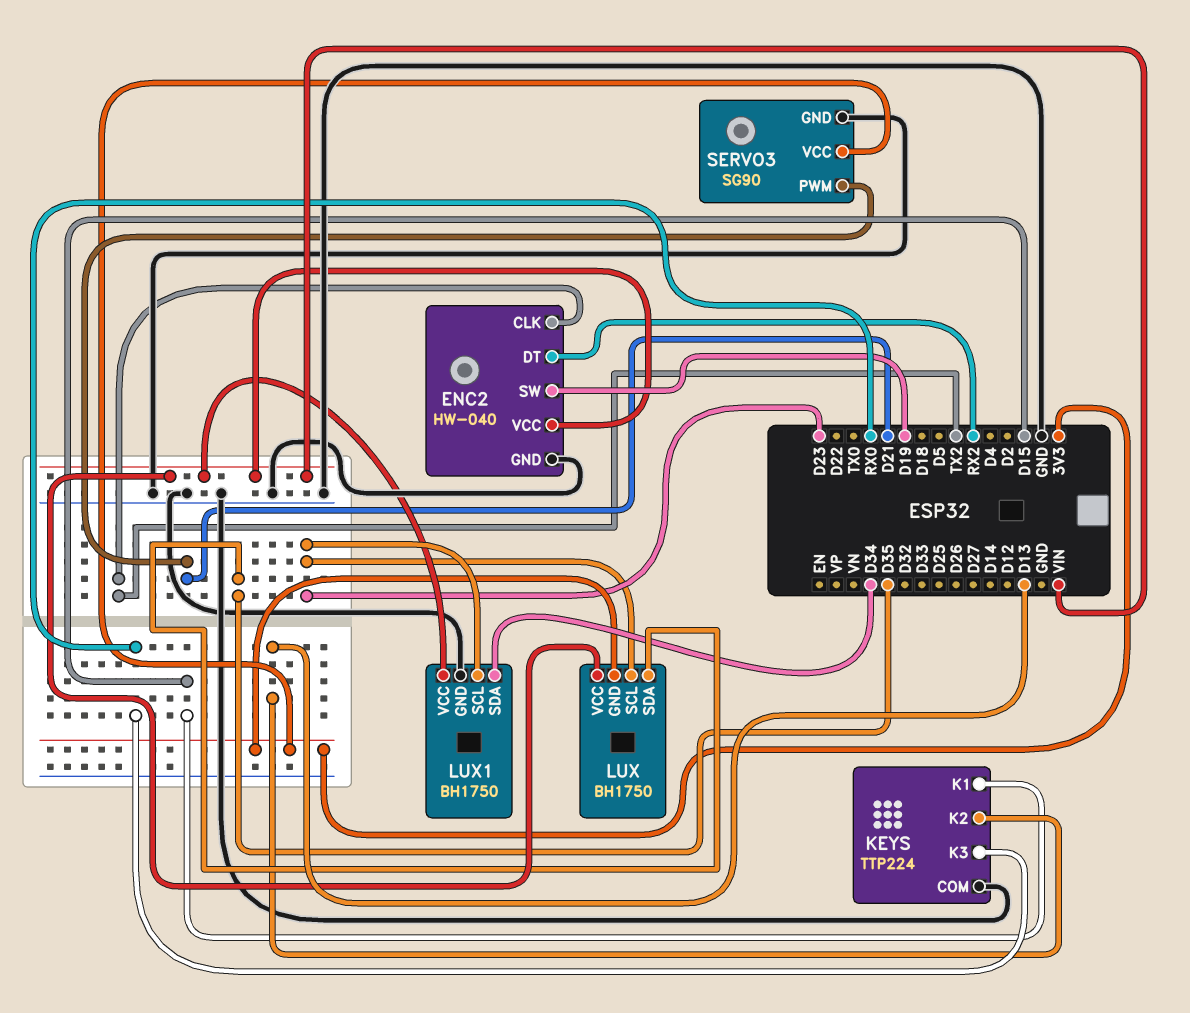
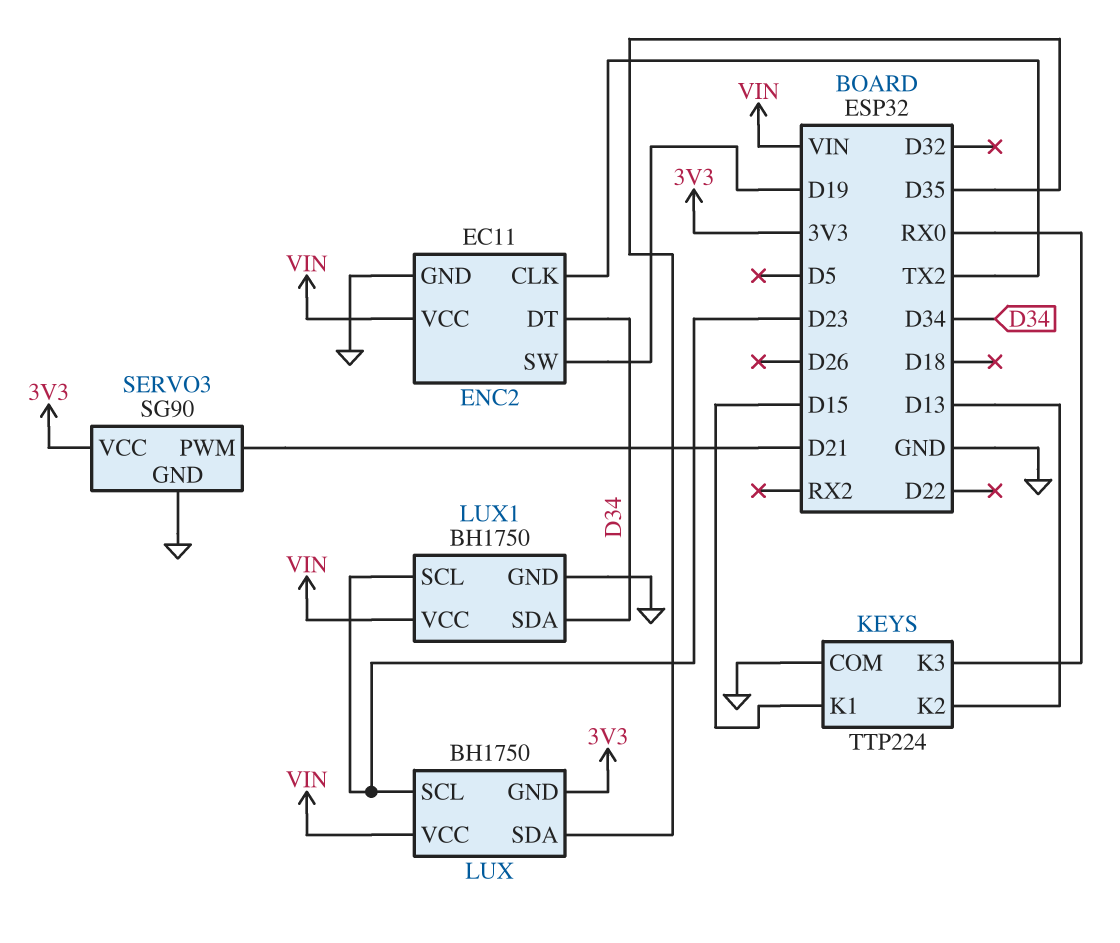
ENC2: HW-040 -> EC11
ENC2 pin DT: RX2 -> D34

